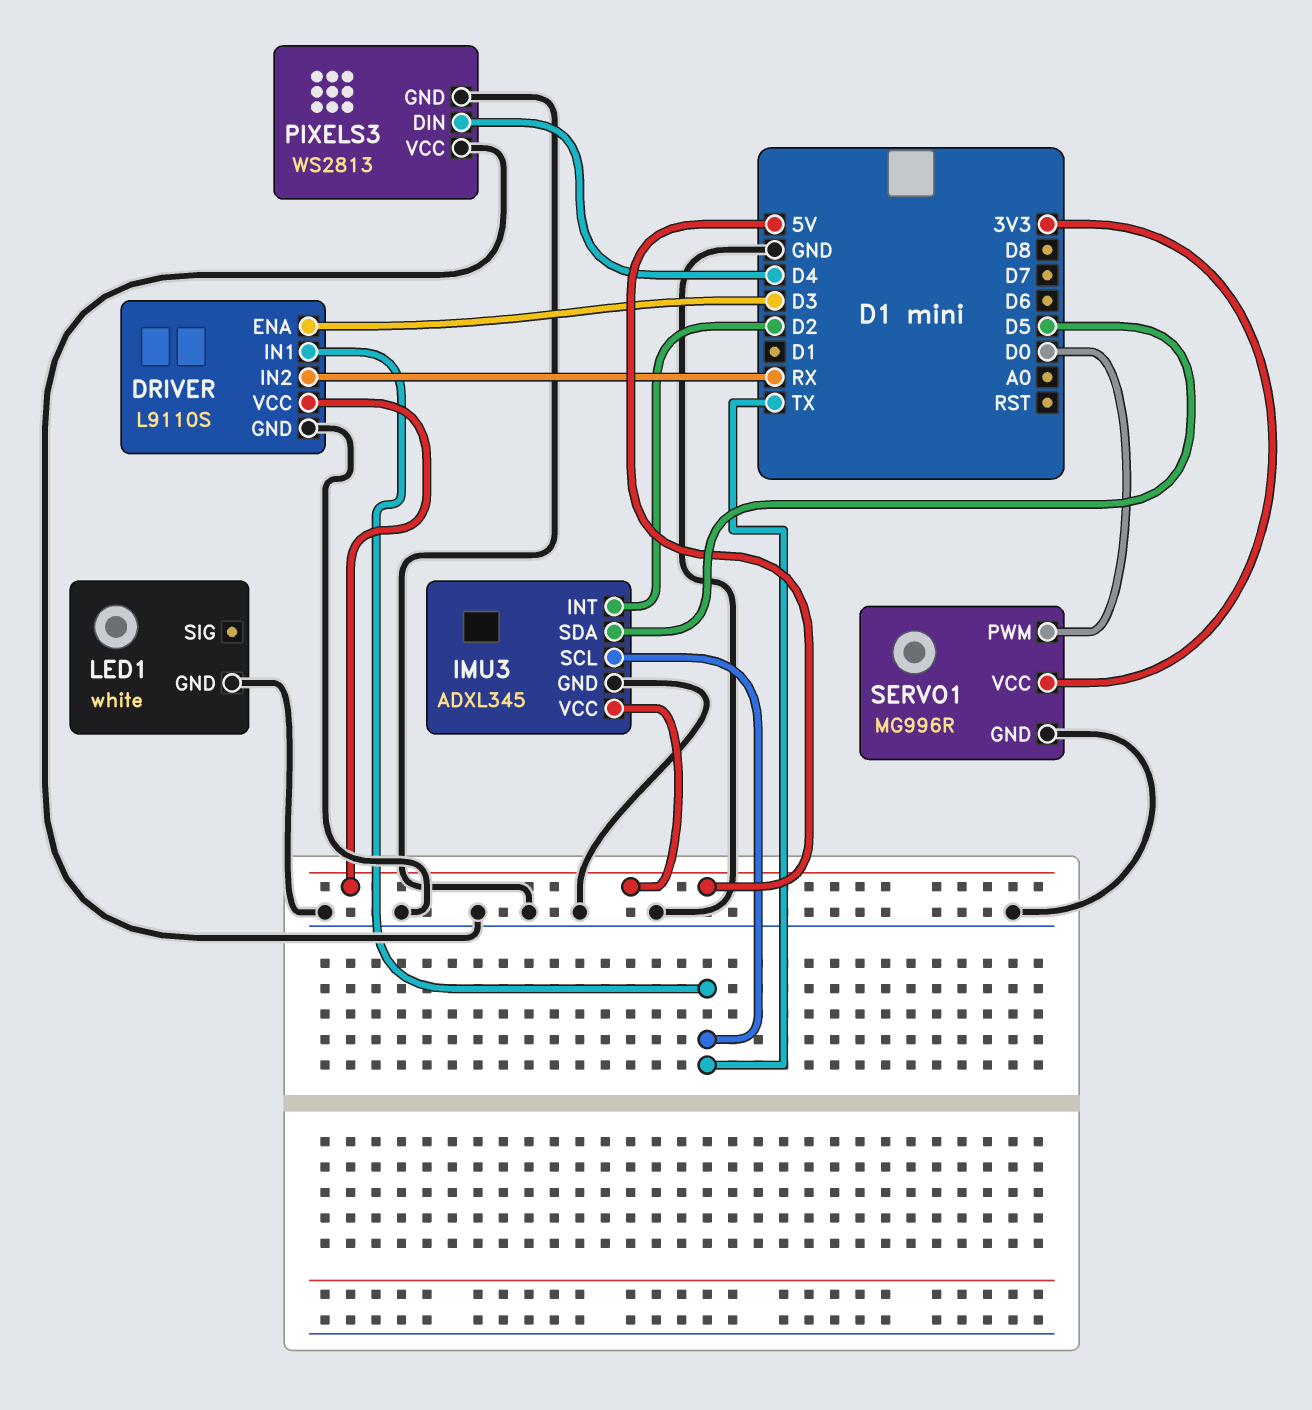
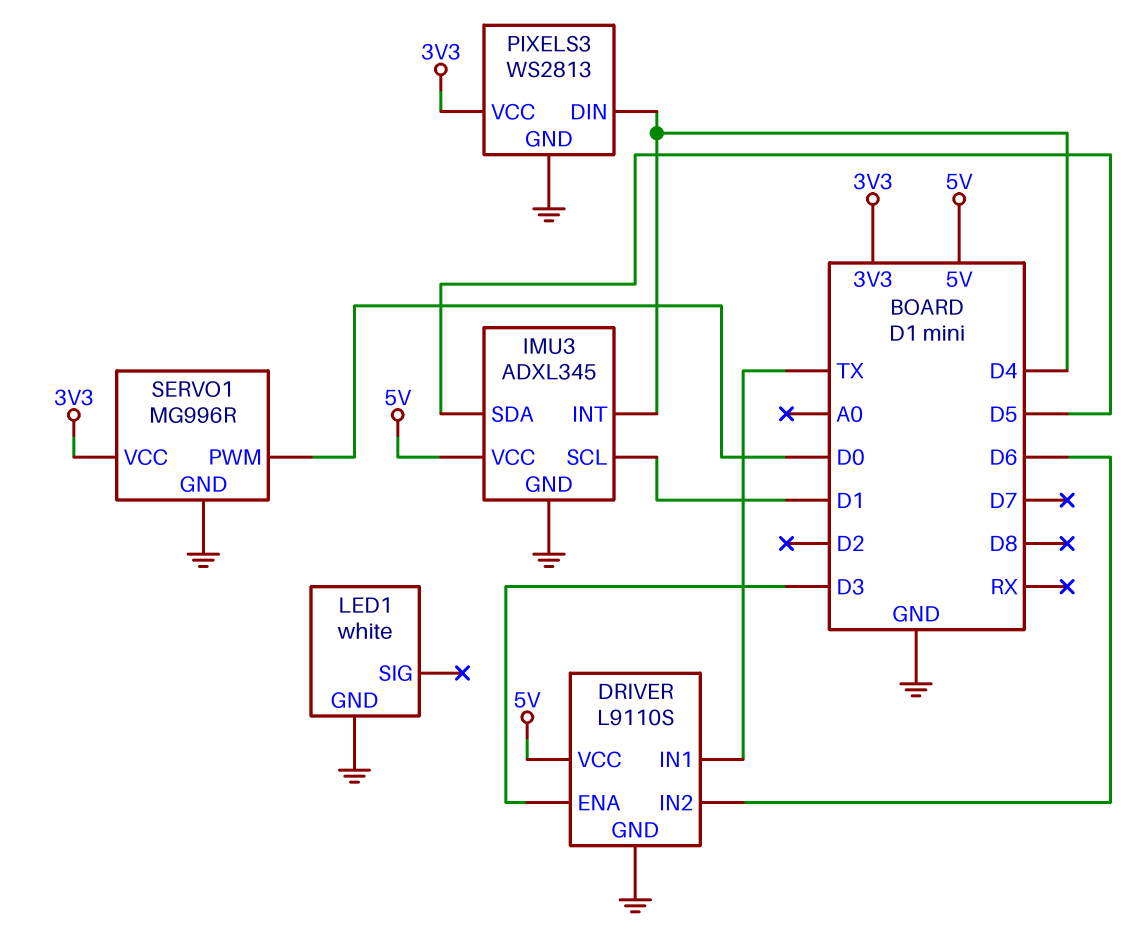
DRIVER pin IN2: RX -> D6
IMU3 pin INT: D2 -> D4
IMU3 pin SCL: TX -> D1
PIXELS3 pin VCC: GND -> 3V3

